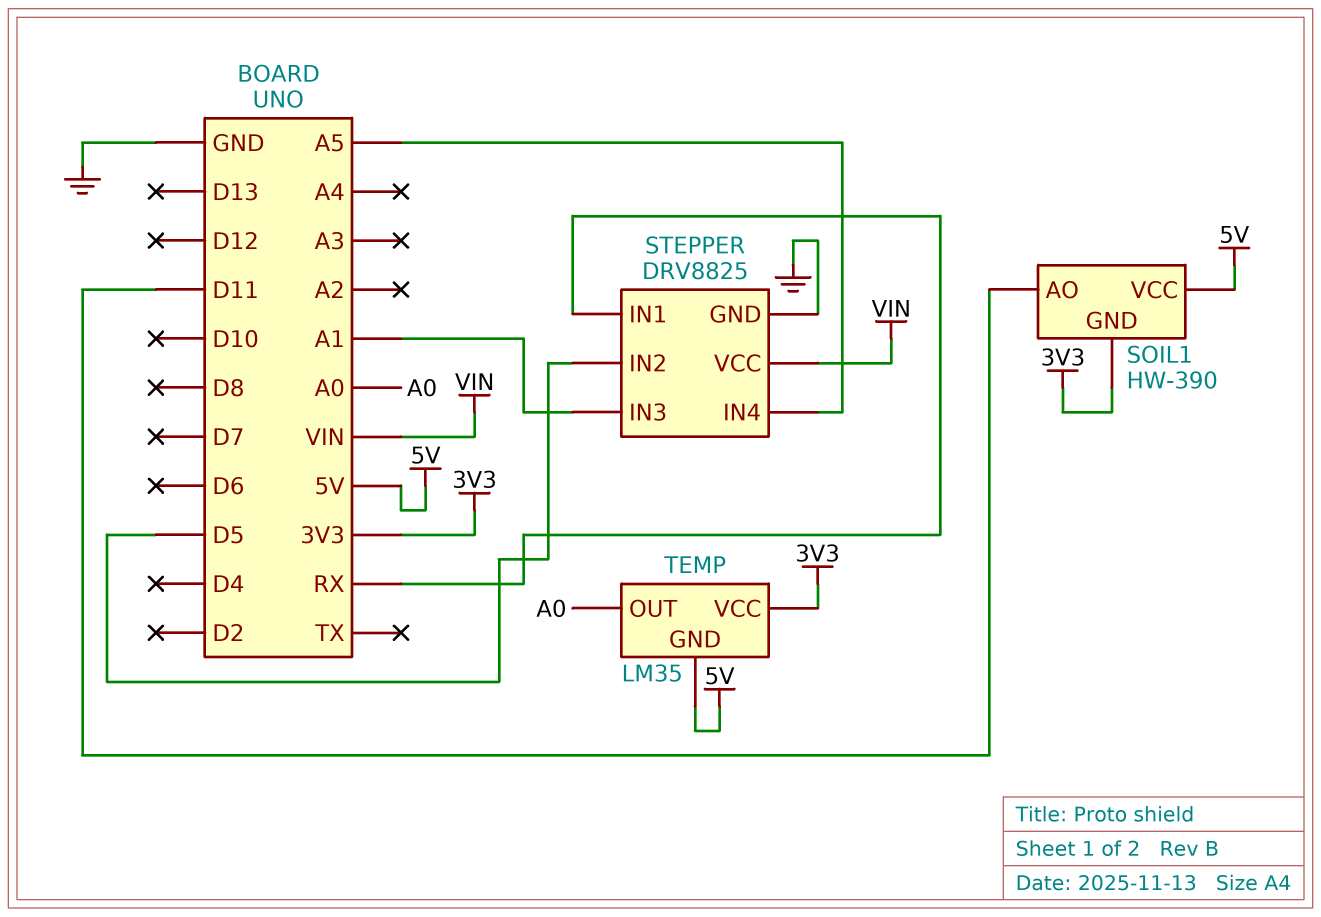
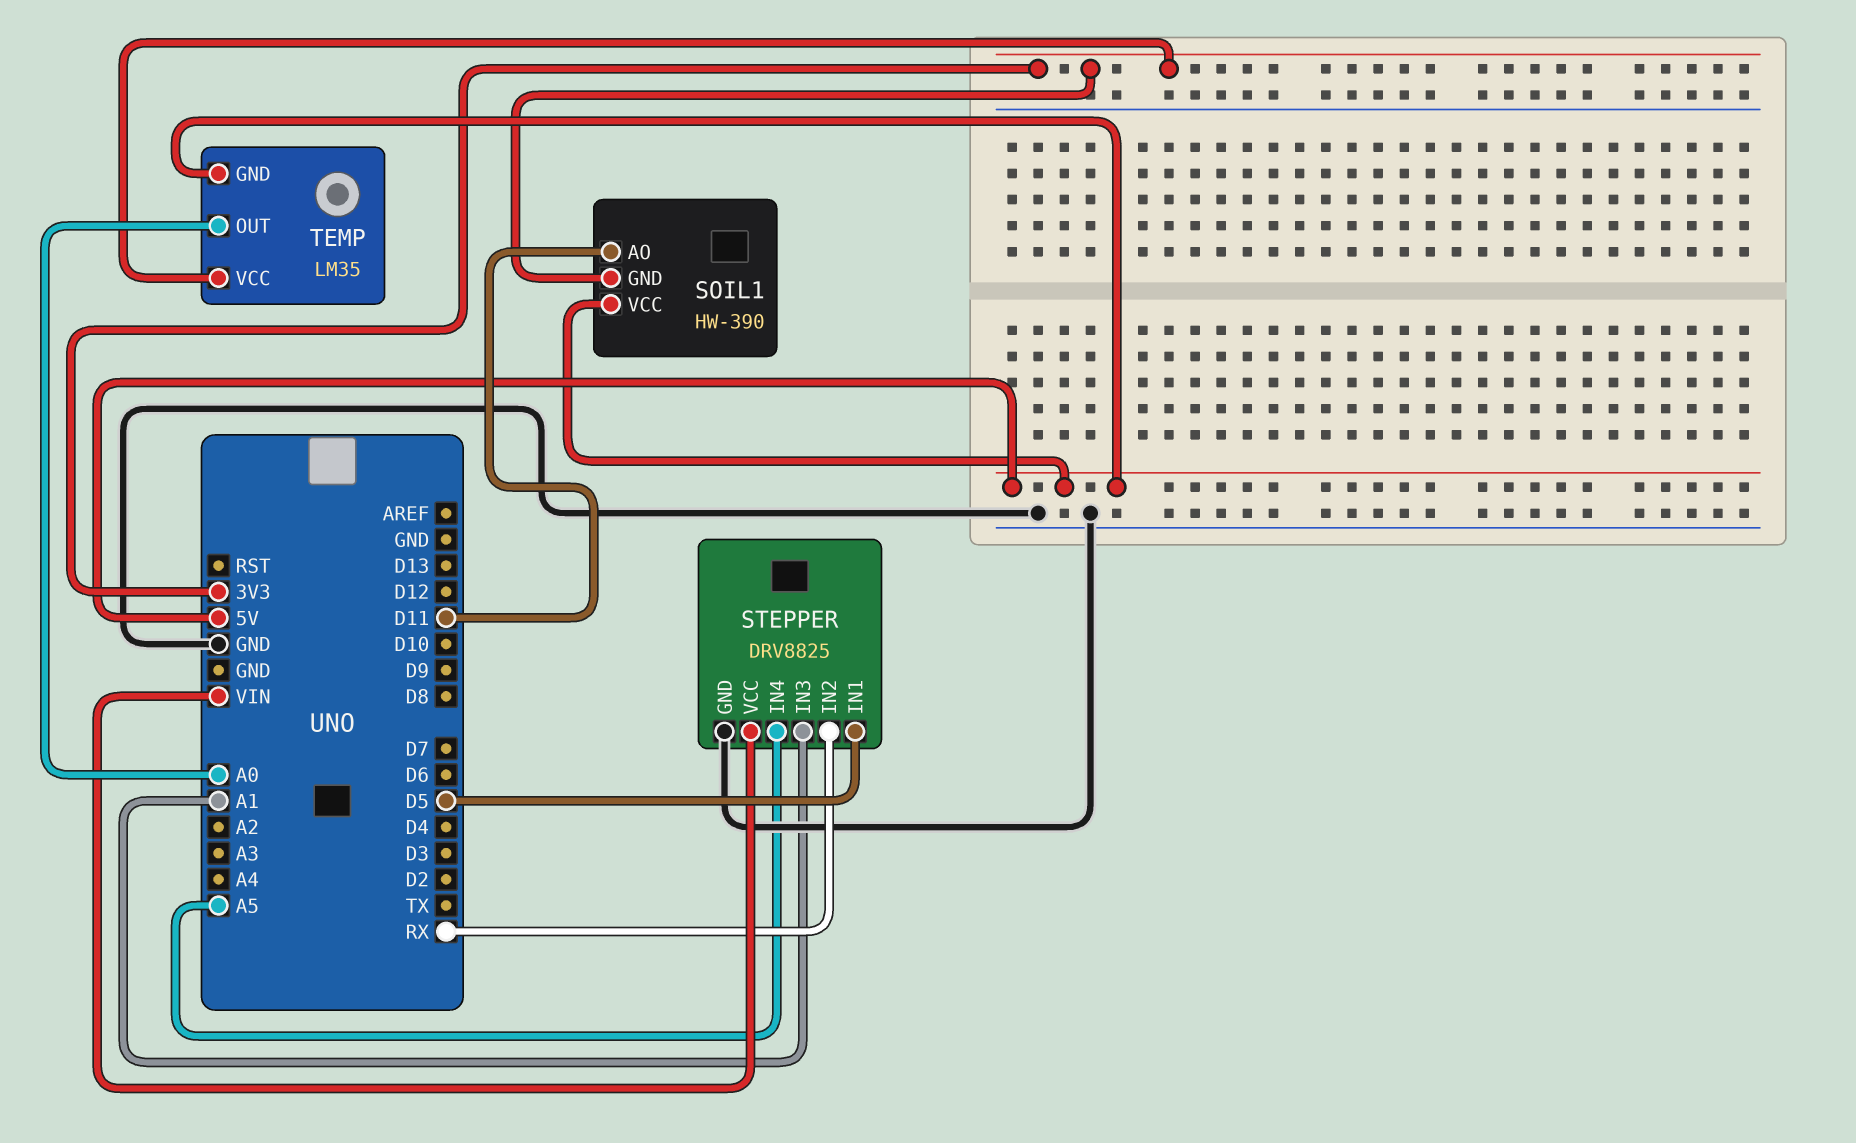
STEPPER pin IN1: RX -> D5
STEPPER pin IN2: D5 -> RX

